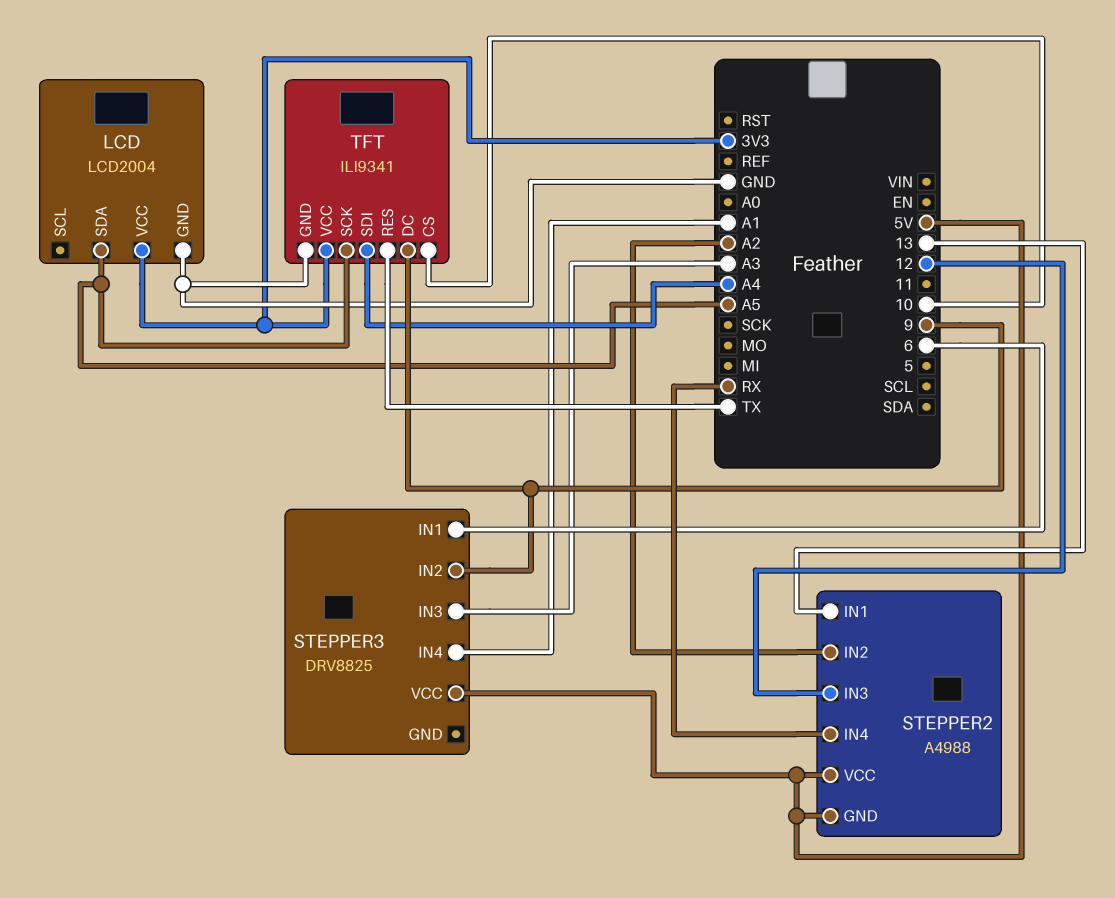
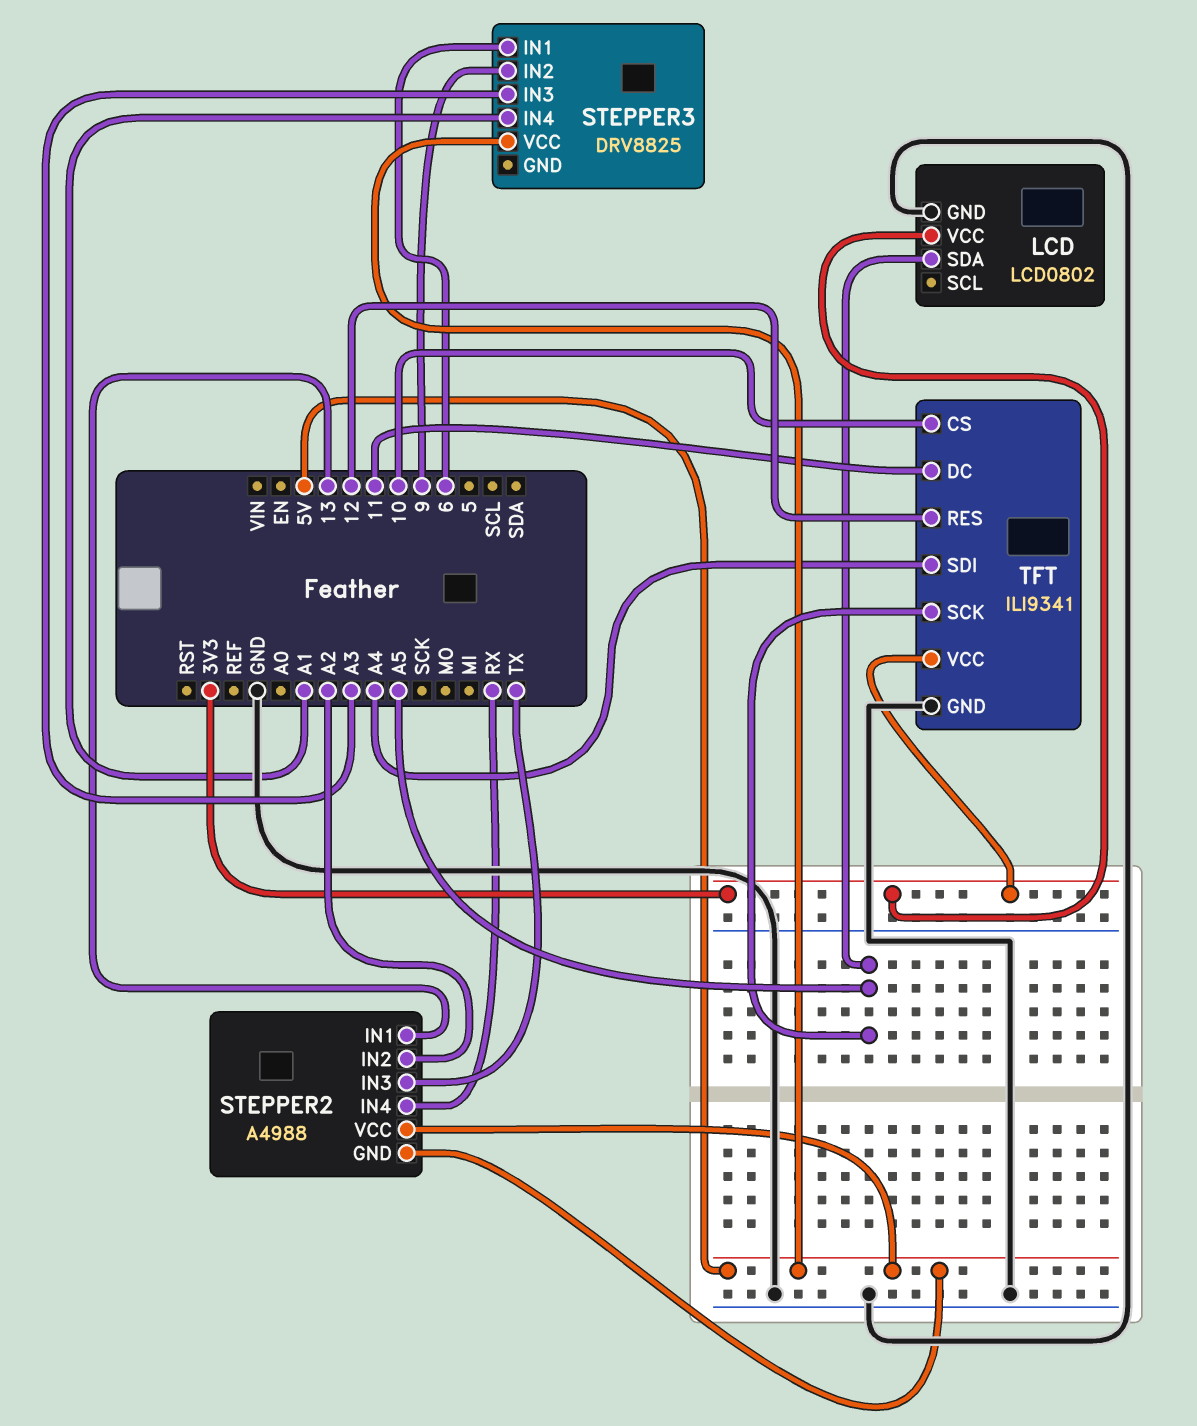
LCD: LCD2004 -> LCD0802
STEPPER2 pin IN3: 12 -> TX
TFT pin DC: 9 -> 11
TFT pin RES: TX -> 12

